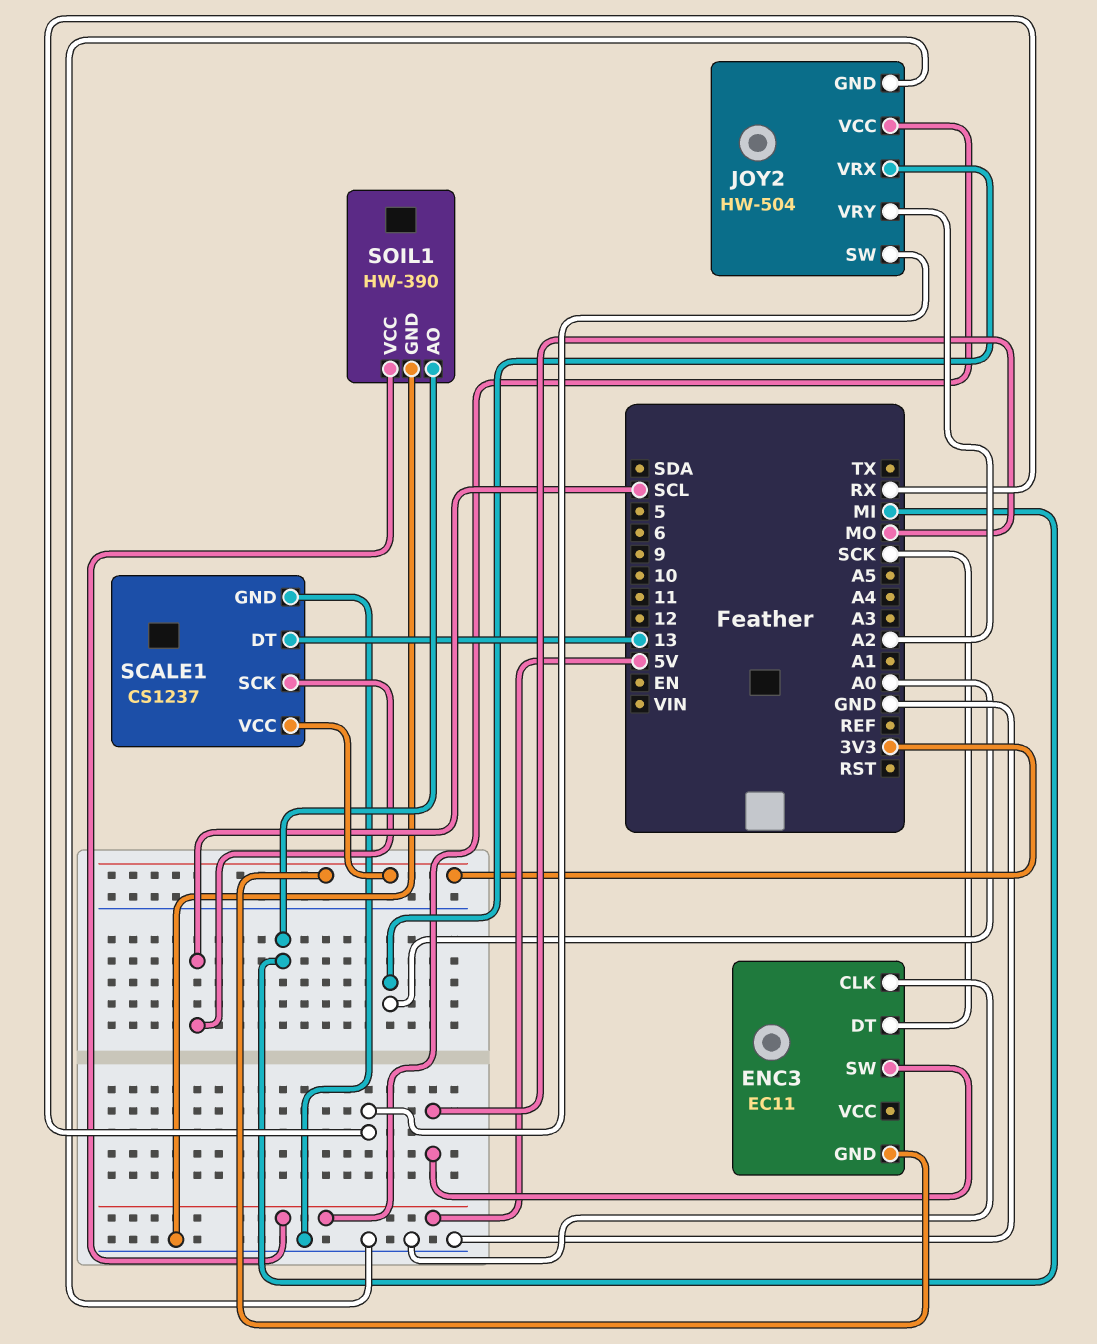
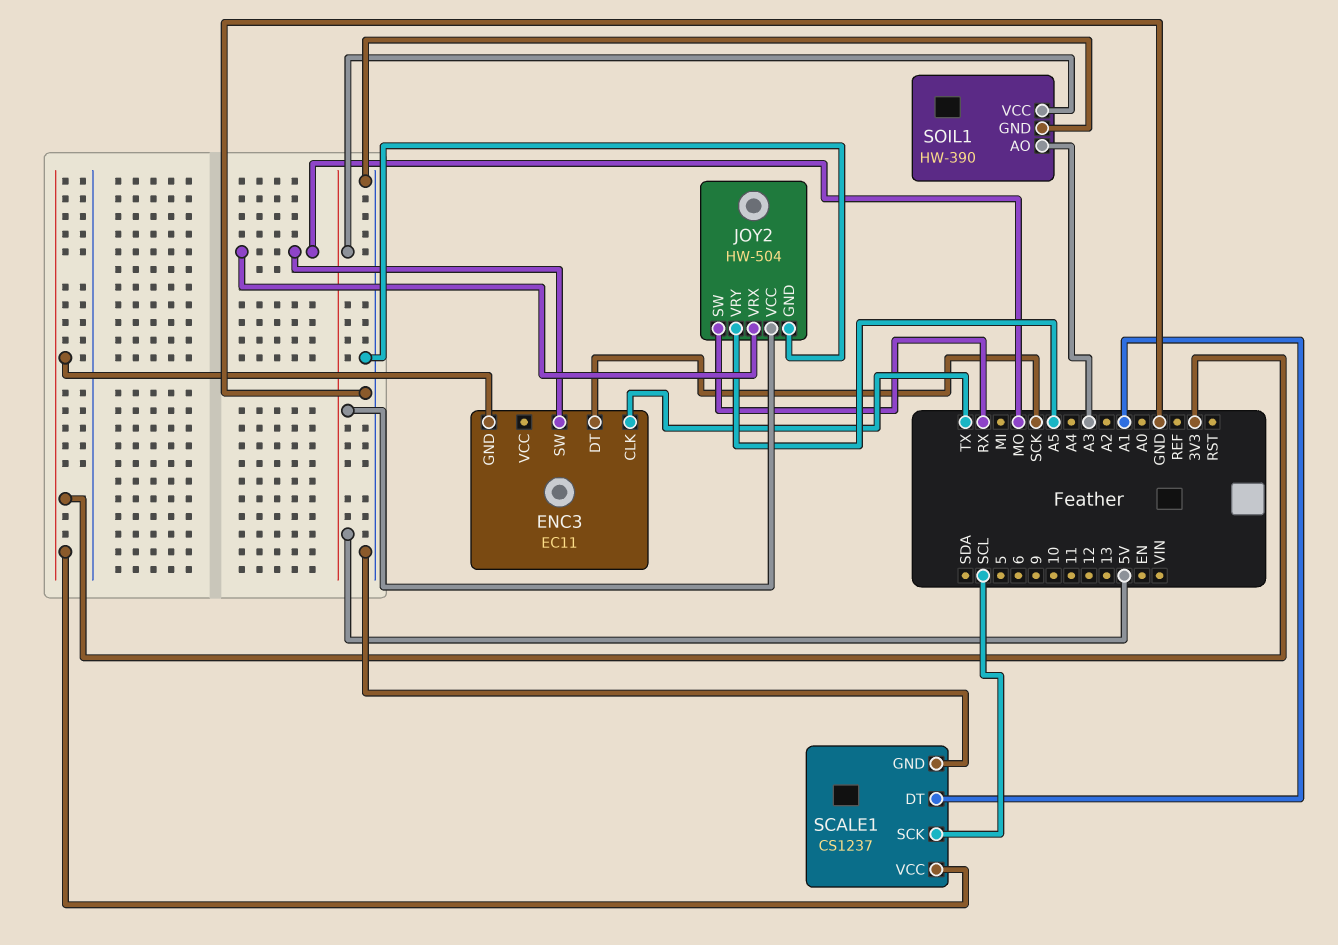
ENC3 pin CLK: GND -> TX
JOY2 pin VRX: A0 -> MO
JOY2 pin VRY: A2 -> A5
SCALE1 pin DT: 13 -> A1
SOIL1 pin AO: MI -> A3

